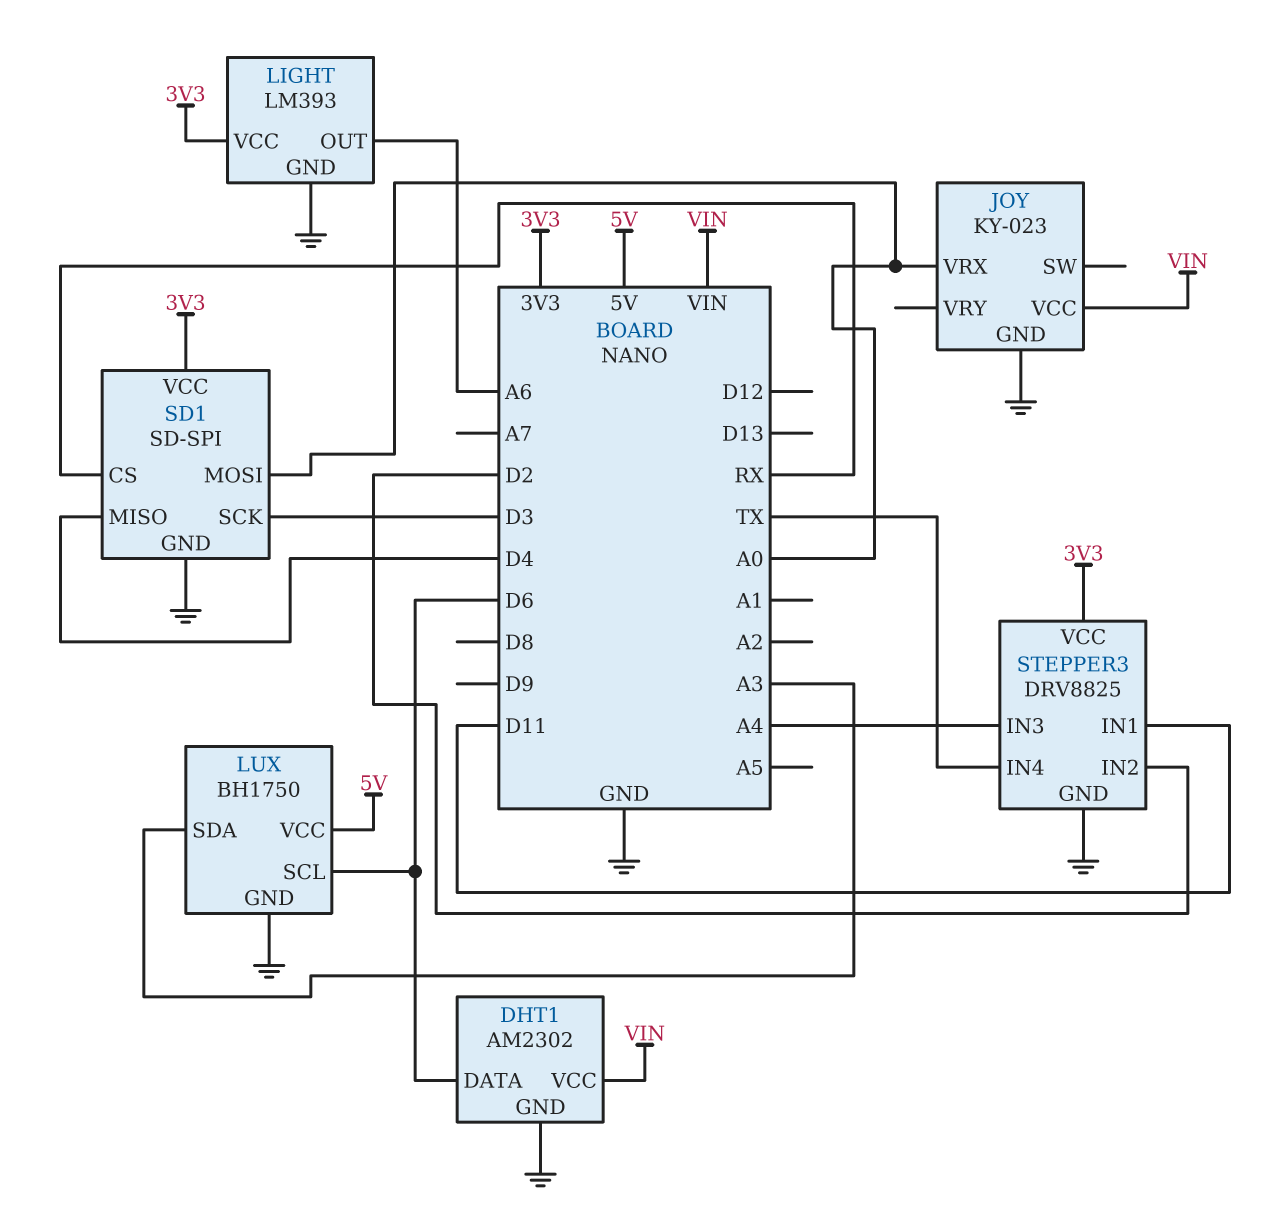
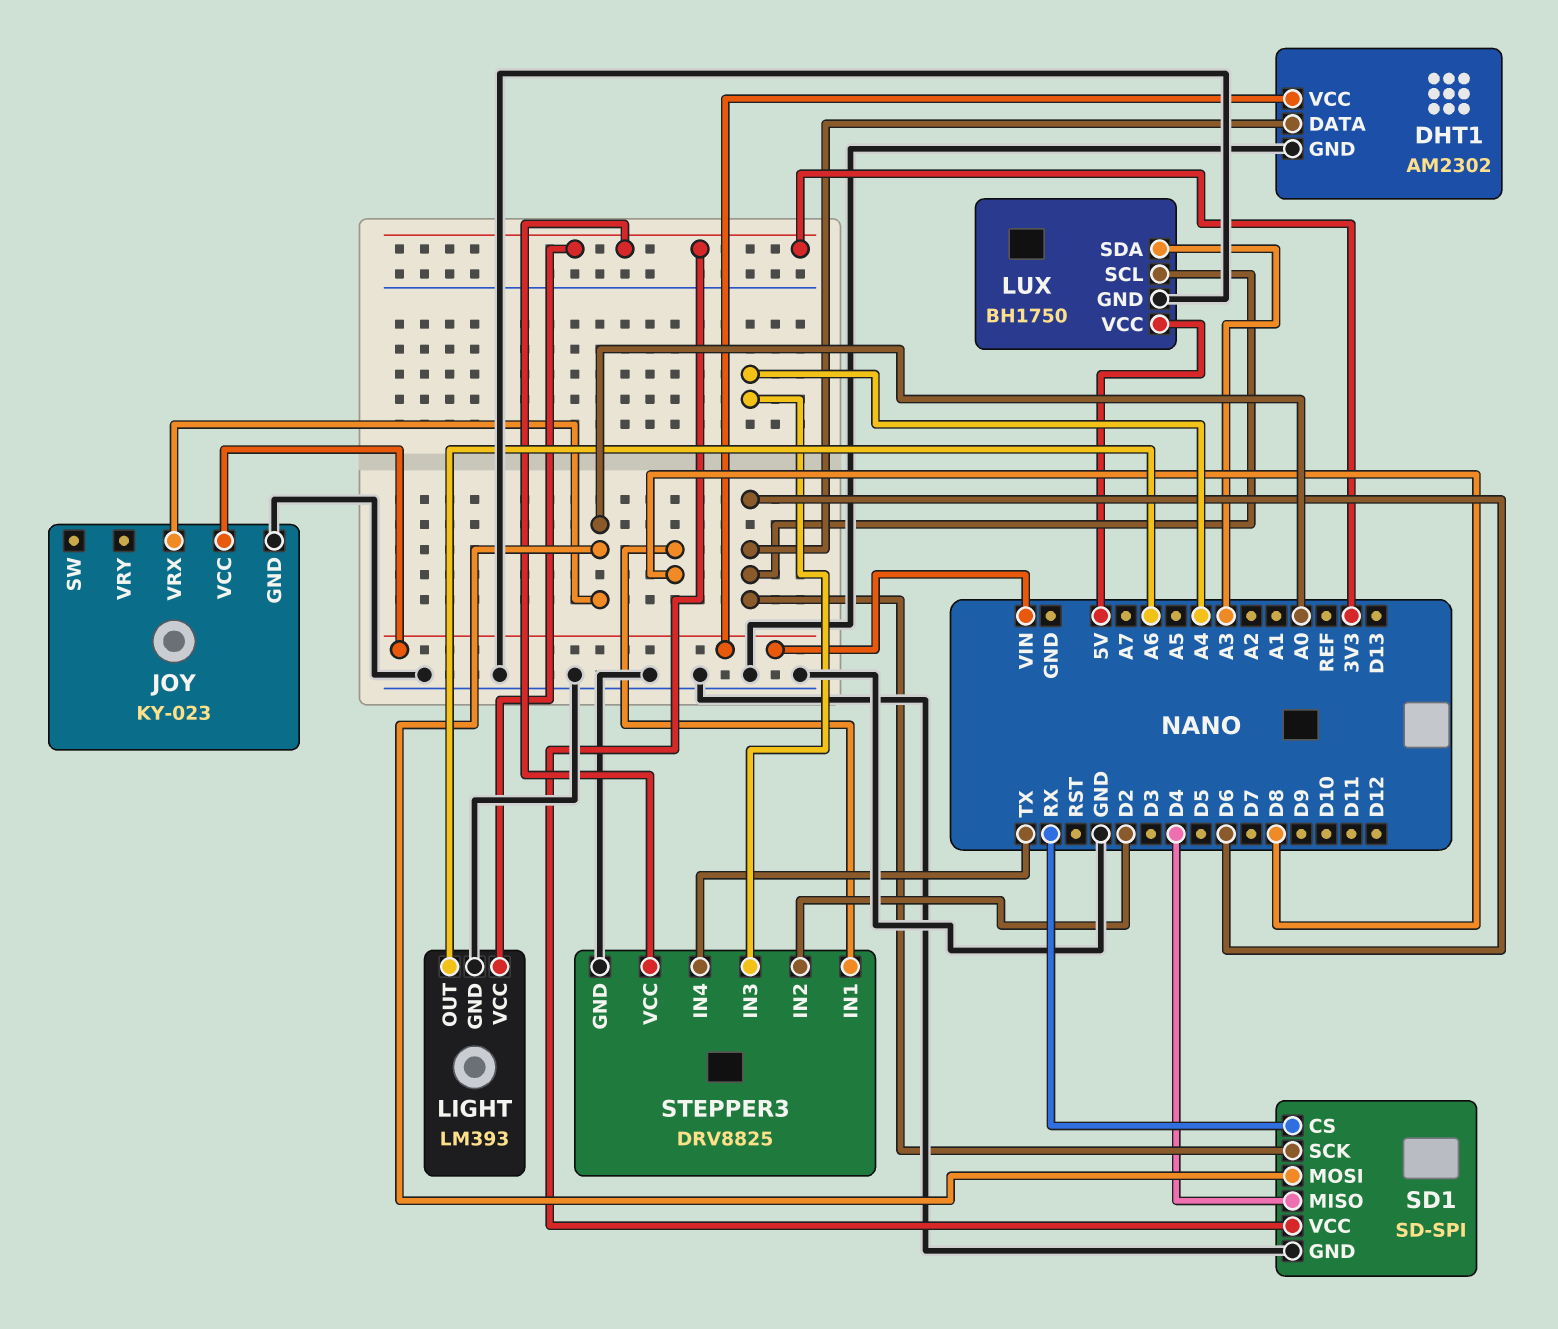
SD1 pin SCK: D3 -> D6
STEPPER3 pin IN1: D11 -> D8

